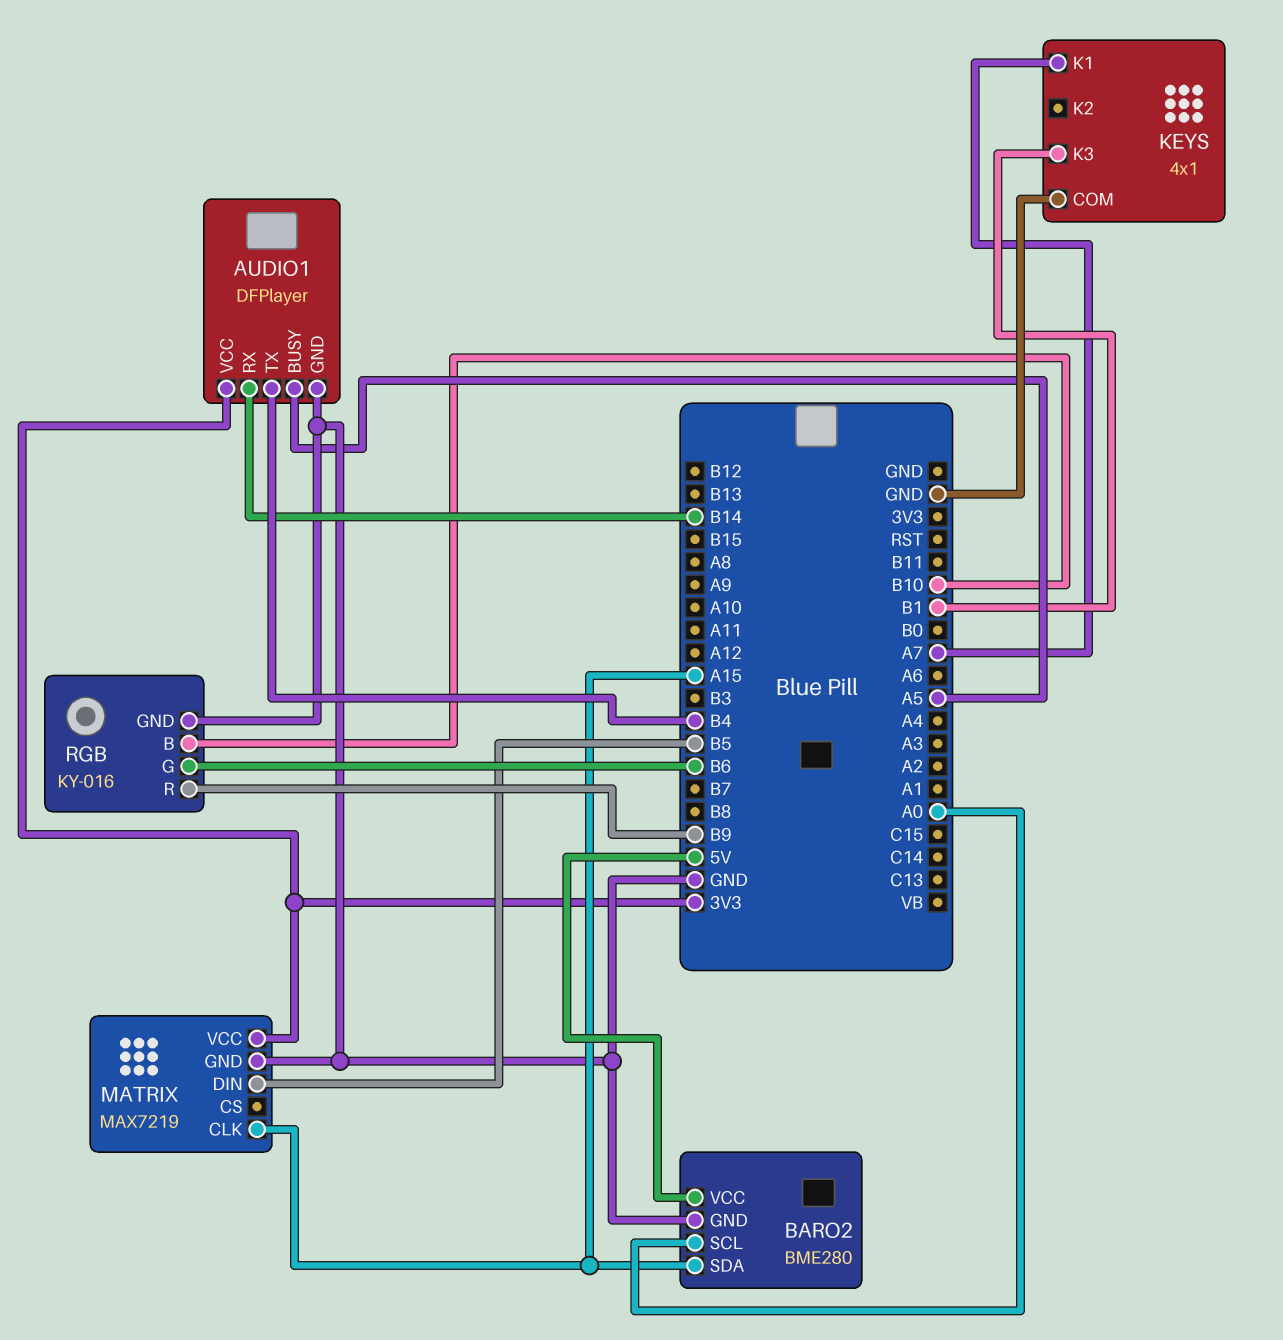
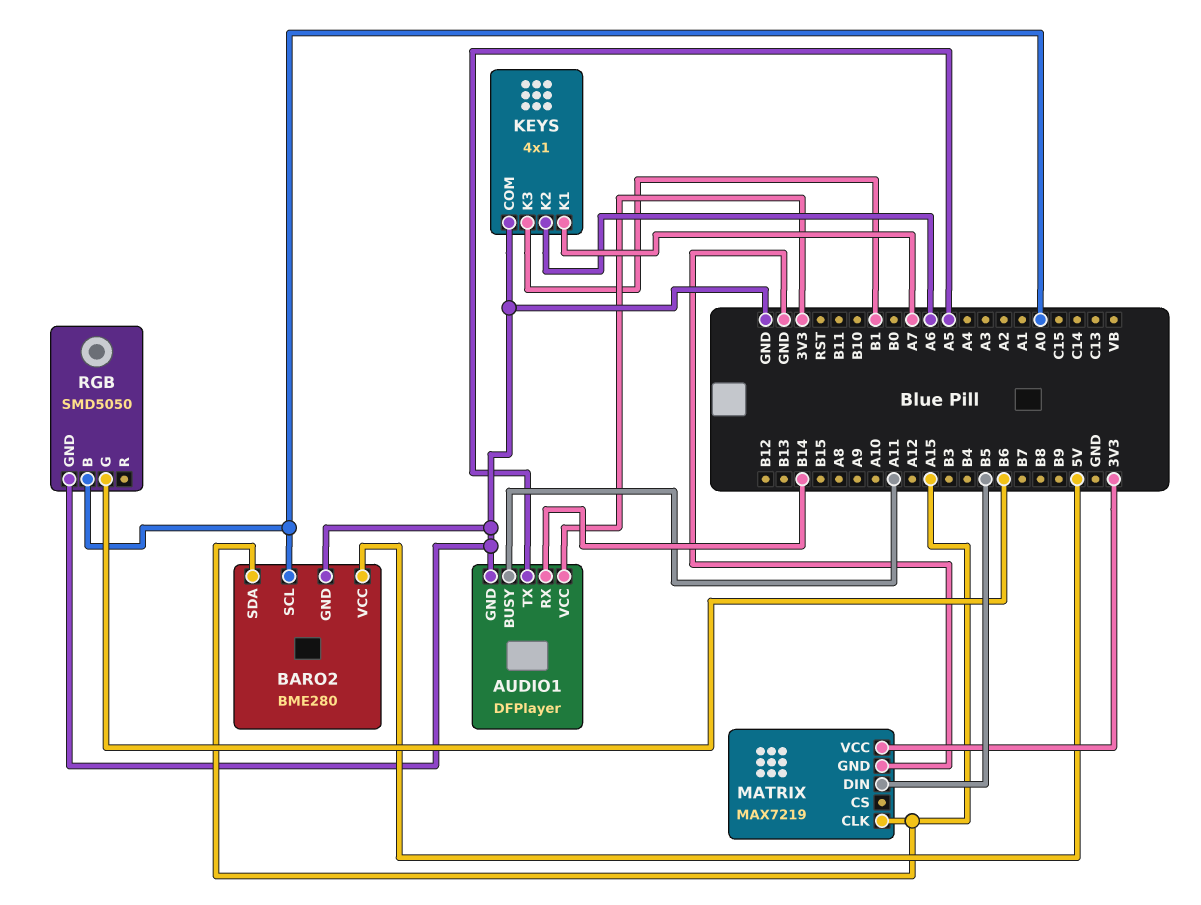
AUDIO1 pin BUSY: A5 -> A11
AUDIO1 pin TX: B4 -> A5
KEYS pin K2: none -> A6
RGB: KY-016 -> SMD5050
RGB pin B: B10 -> A0
RGB pin R: B9 -> none

